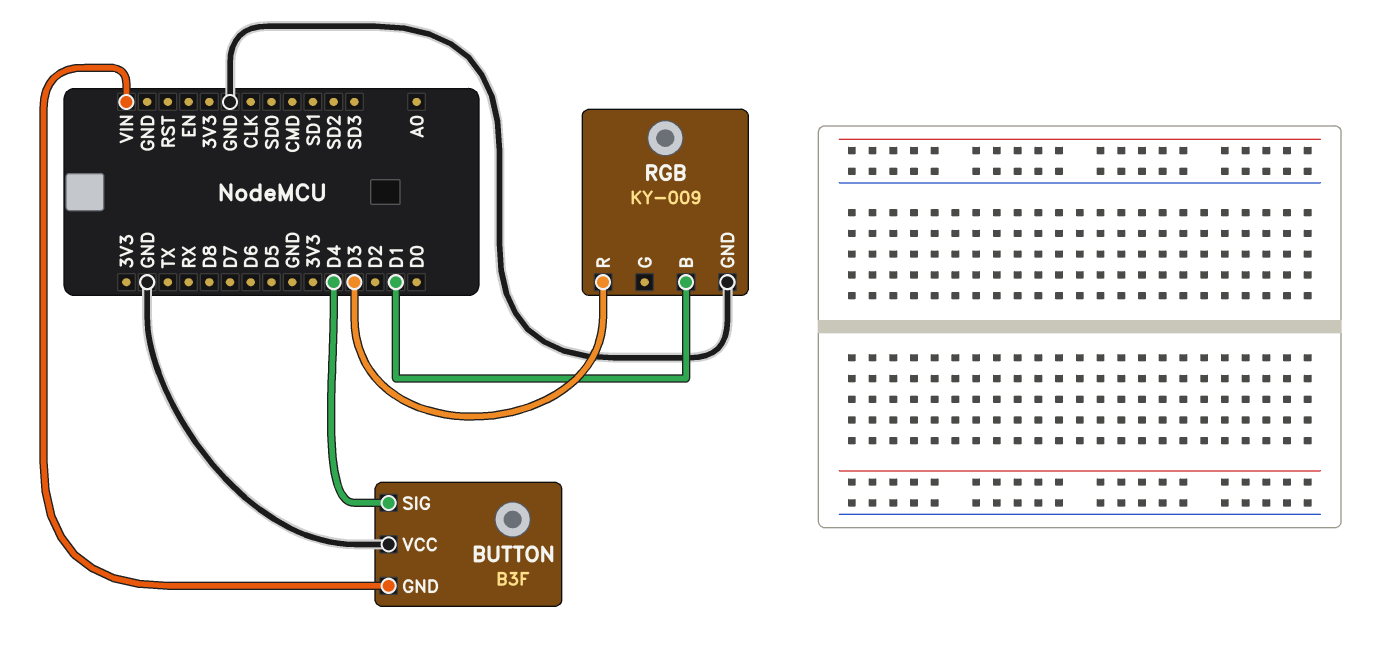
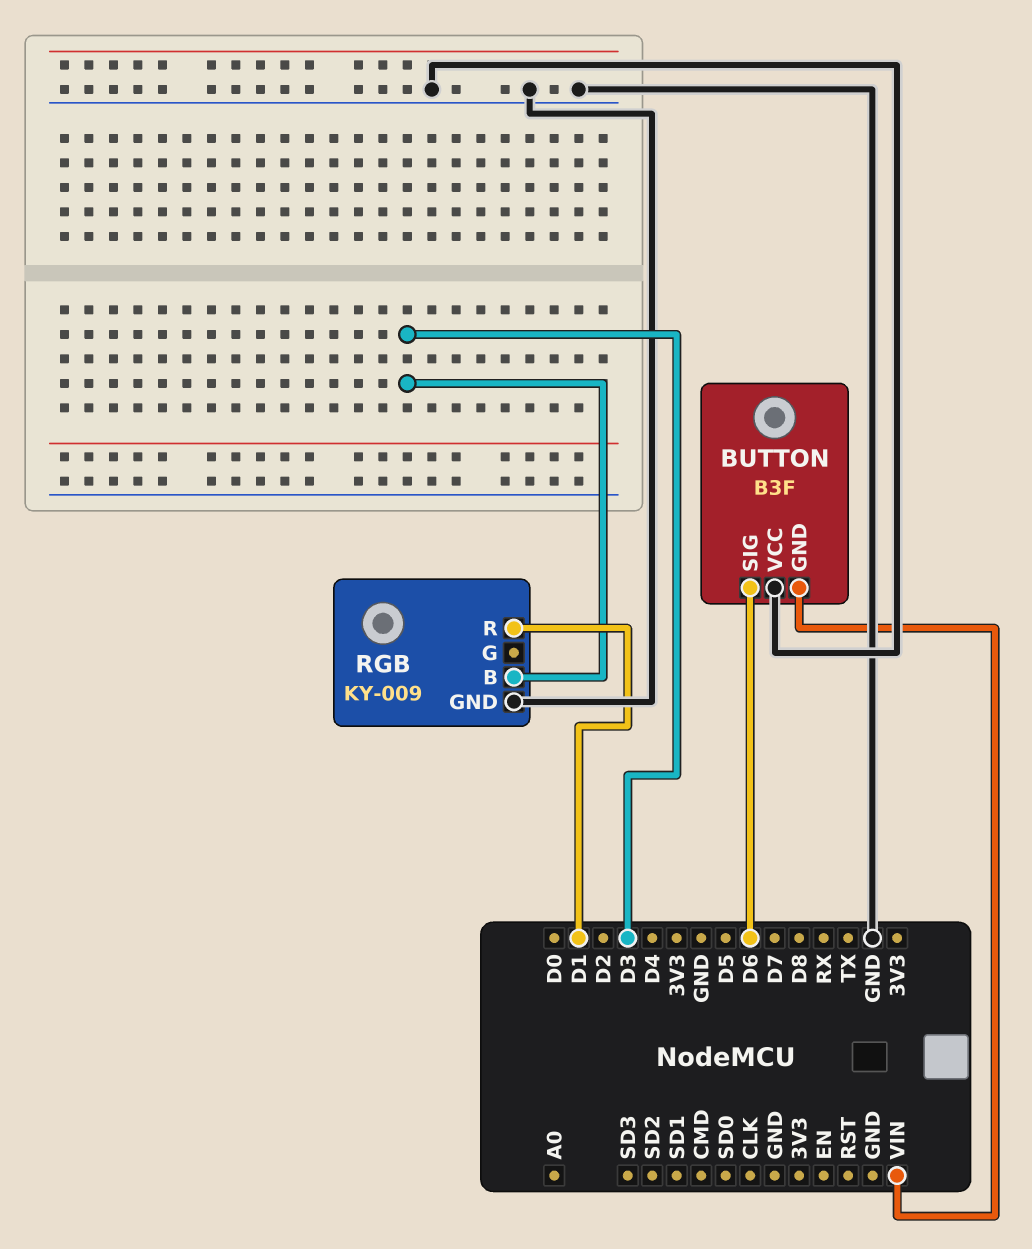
BUTTON pin SIG: D4 -> D6
RGB pin B: D1 -> D3
RGB pin R: D3 -> D1

